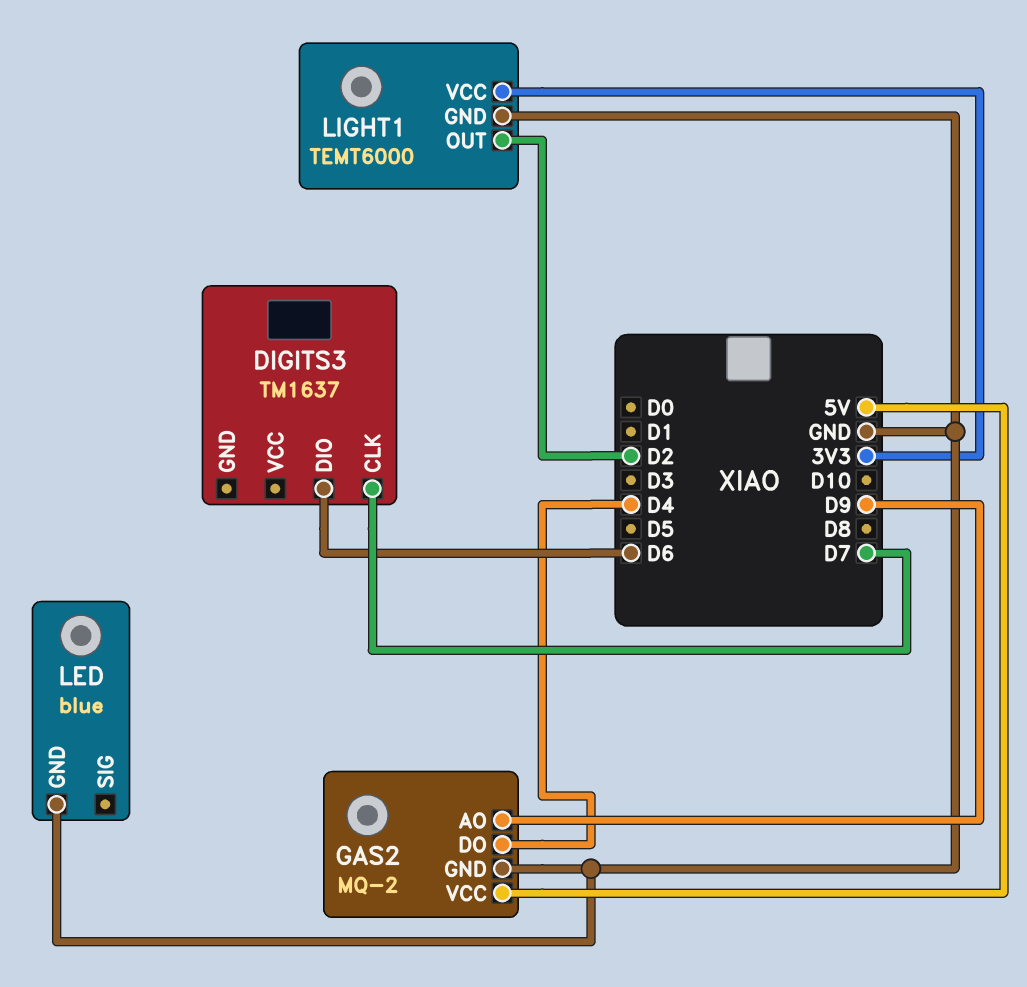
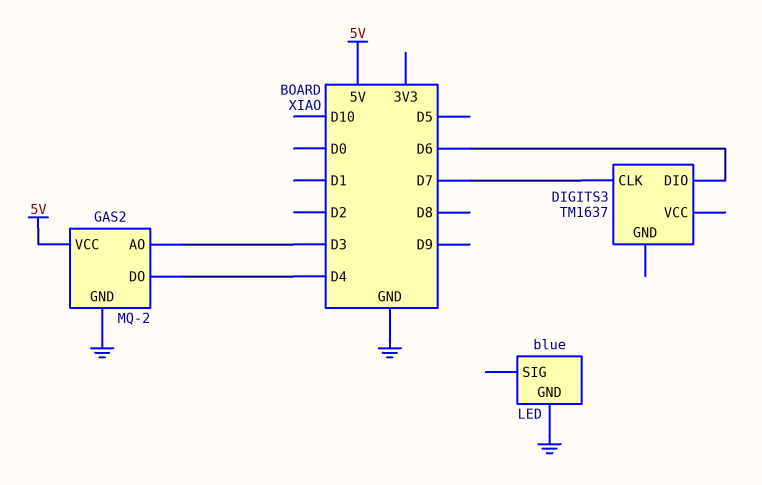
GAS2 pin AO: D9 -> D3
LIGHT1: TEMT6000 -> none
LIGHT1 pin GND: GND -> none
LIGHT1 pin OUT: D2 -> none
LIGHT1 pin VCC: 3V3 -> none

